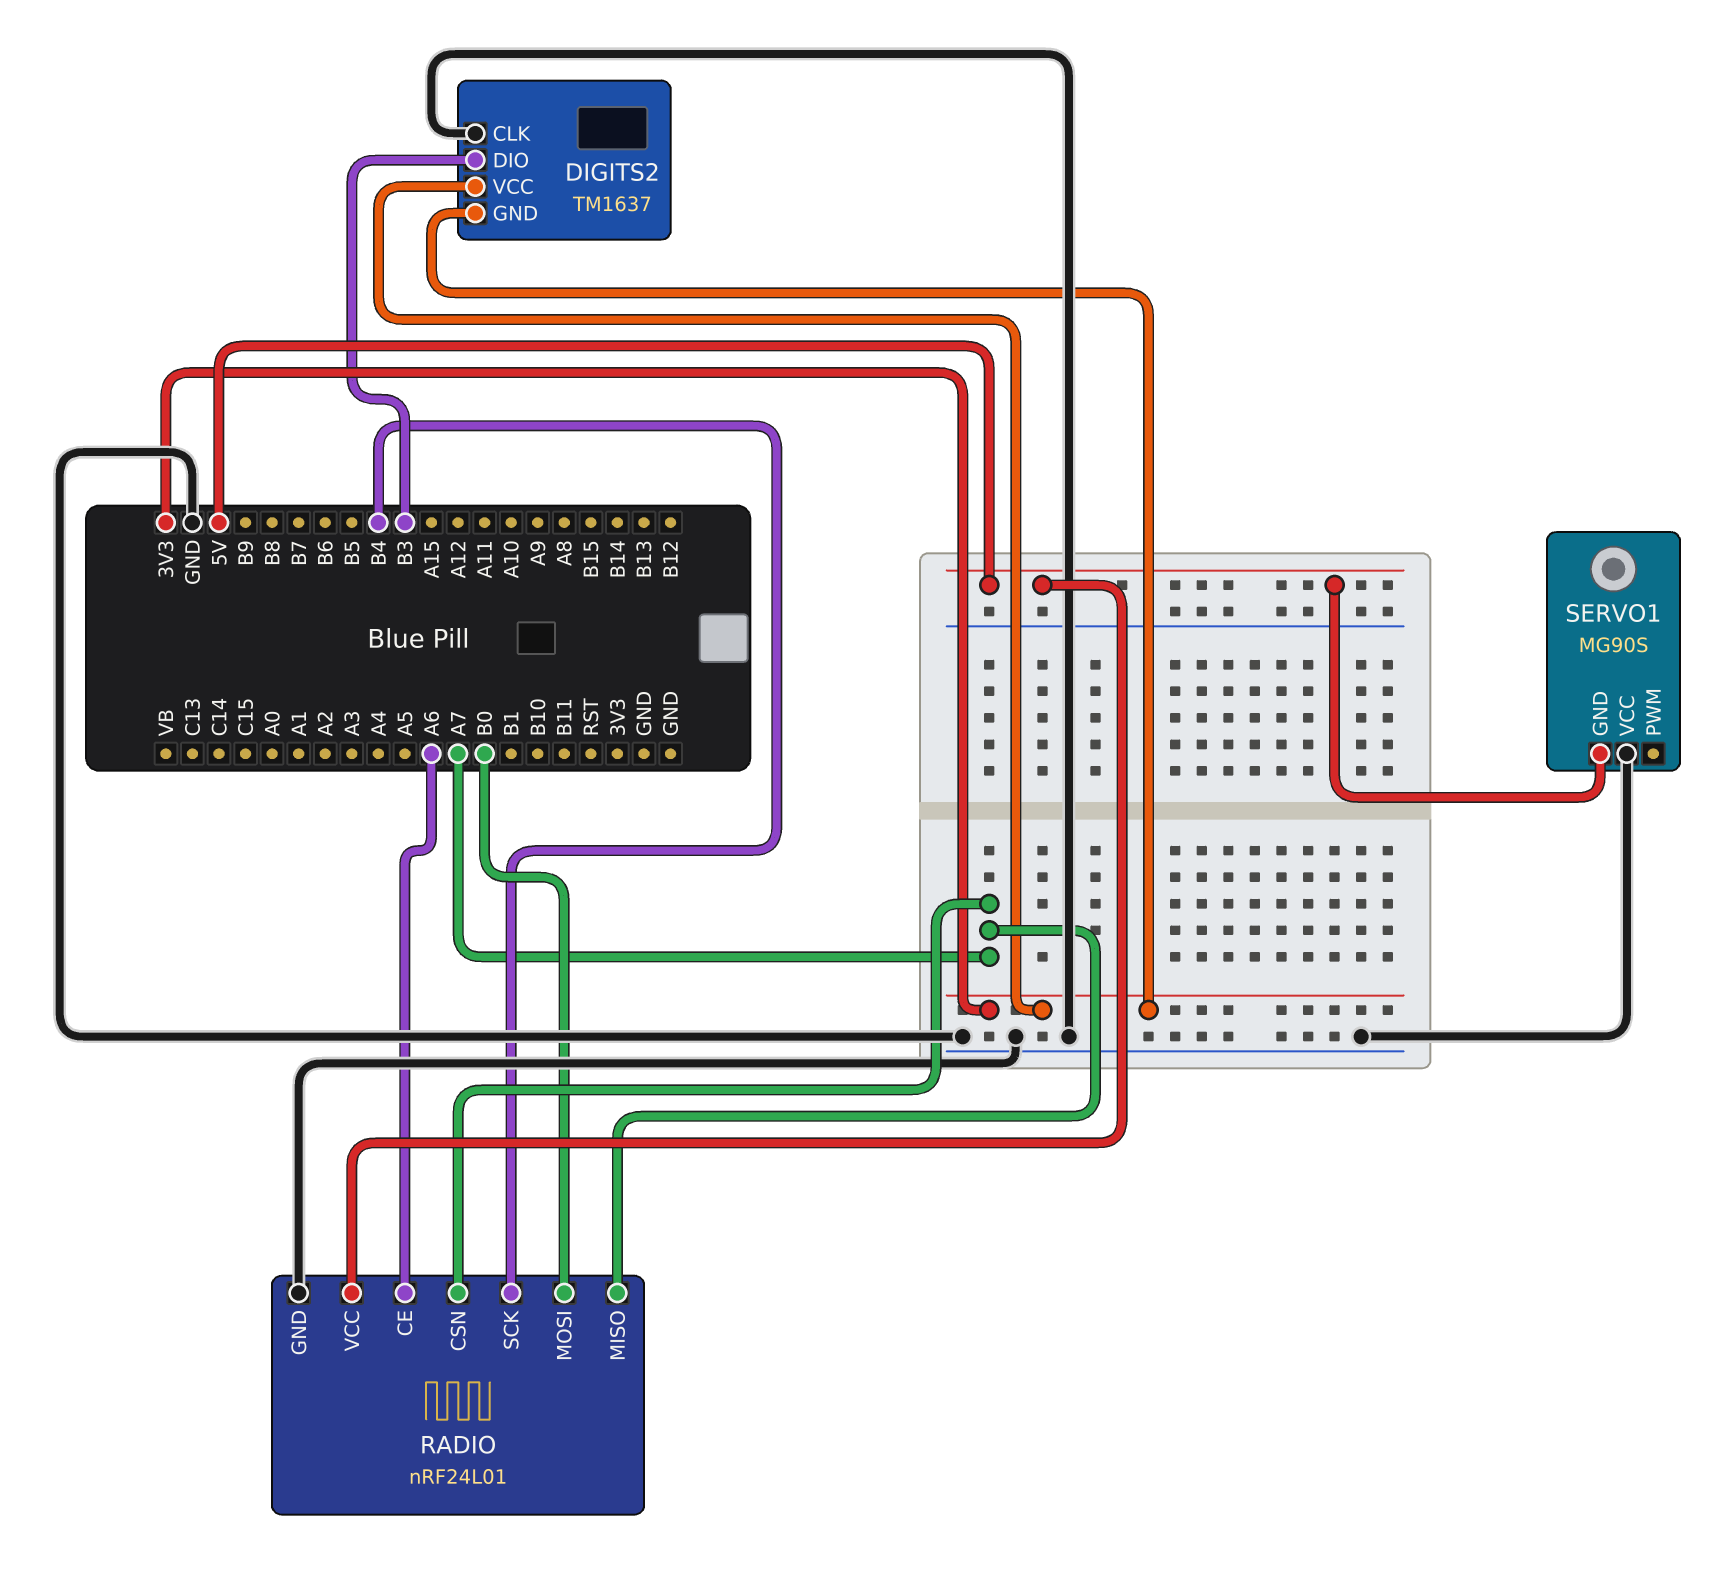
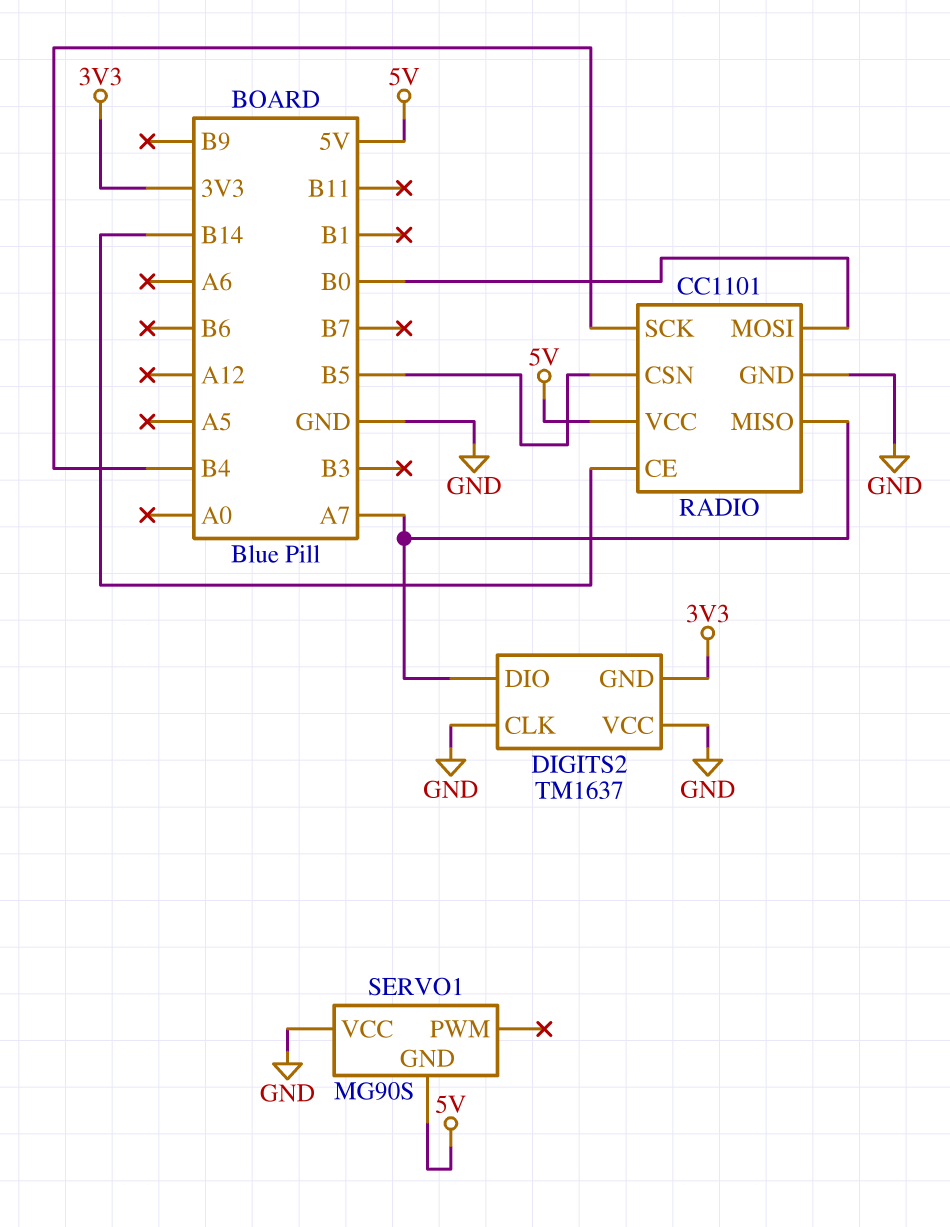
DIGITS2 pin DIO: B3 -> A7
DIGITS2 pin VCC: 3V3 -> GND
RADIO: nRF24L01 -> CC1101
RADIO pin CE: A6 -> B14
RADIO pin CSN: A7 -> B5

